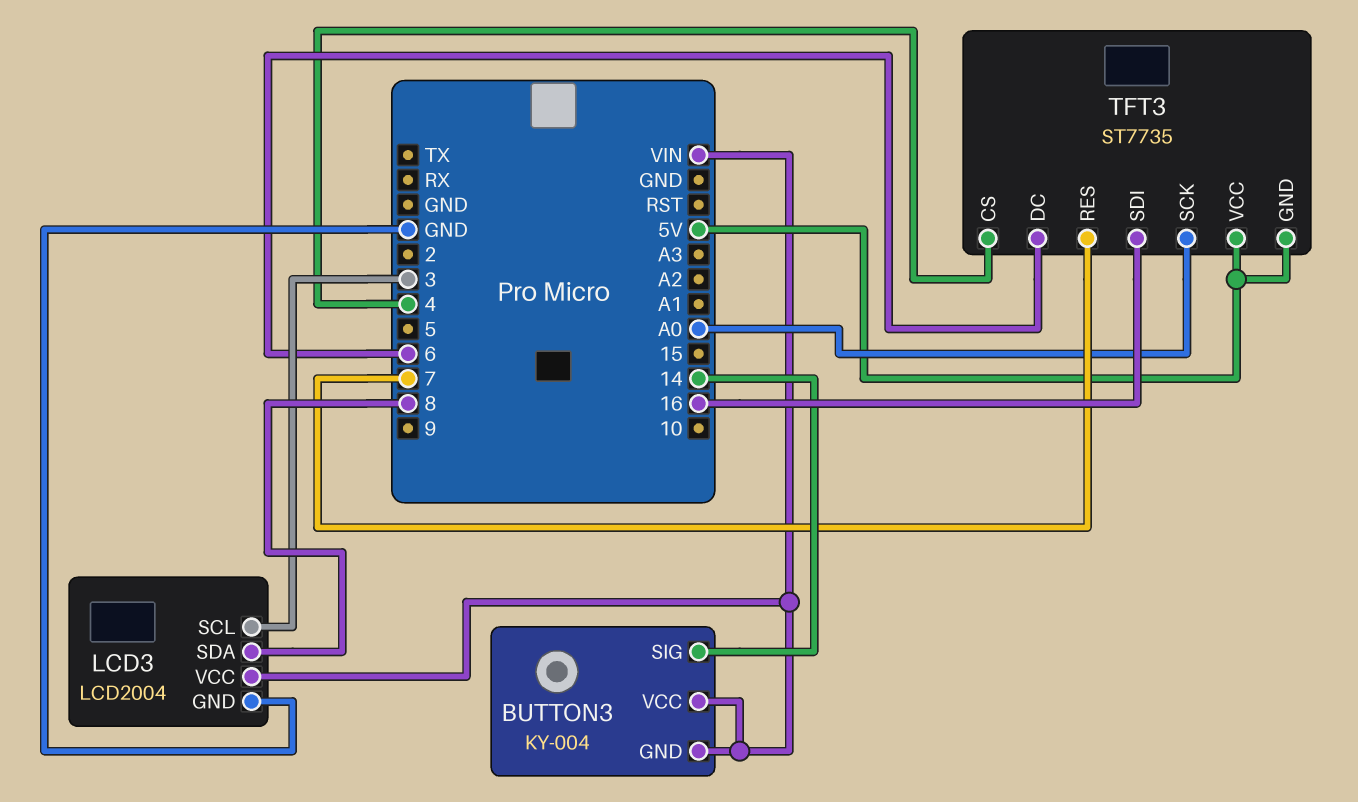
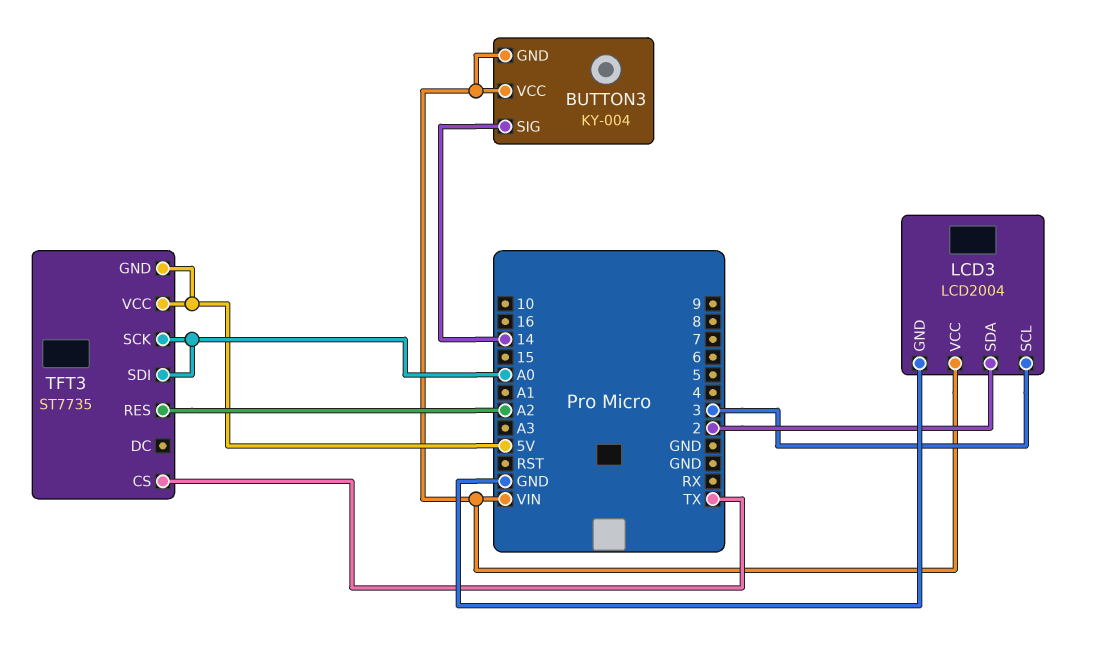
LCD3 pin SDA: 8 -> 2
TFT3 pin CS: 4 -> TX
TFT3 pin DC: 6 -> none
TFT3 pin RES: 7 -> A2
TFT3 pin SDI: 16 -> A0

